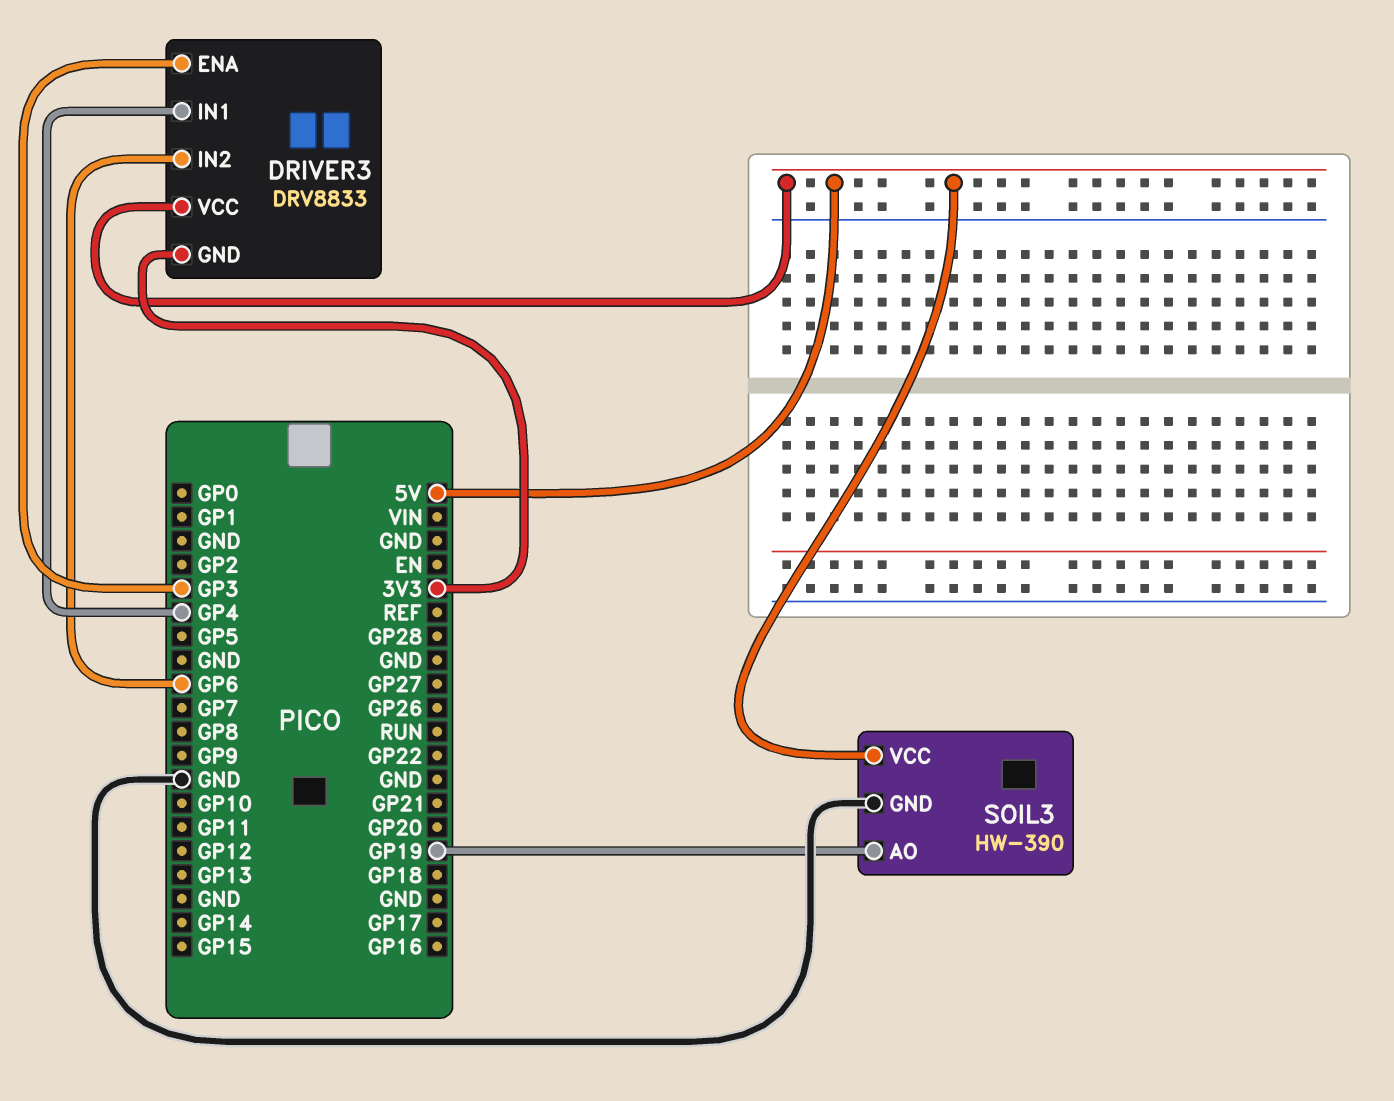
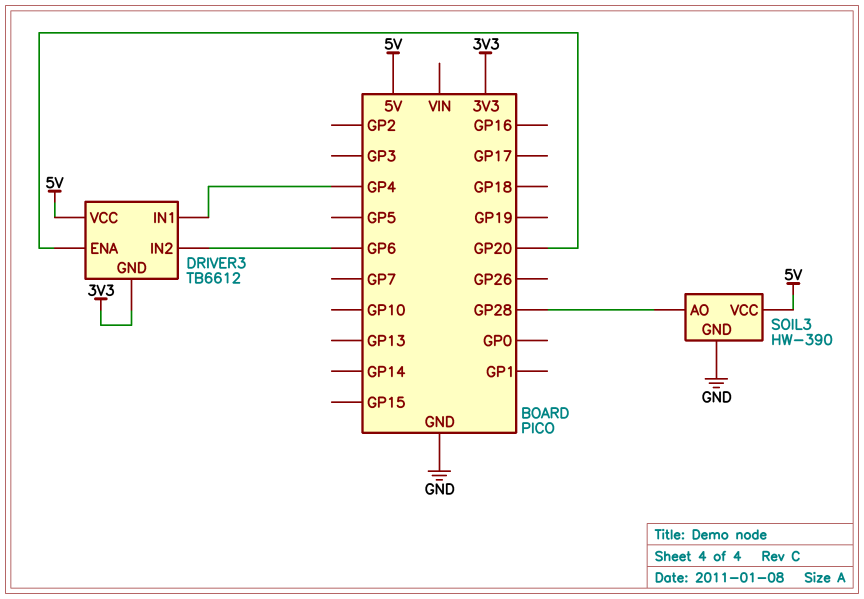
DRIVER3: DRV8833 -> TB6612
DRIVER3 pin ENA: GP3 -> GP20
SOIL3 pin AO: GP19 -> GP28

